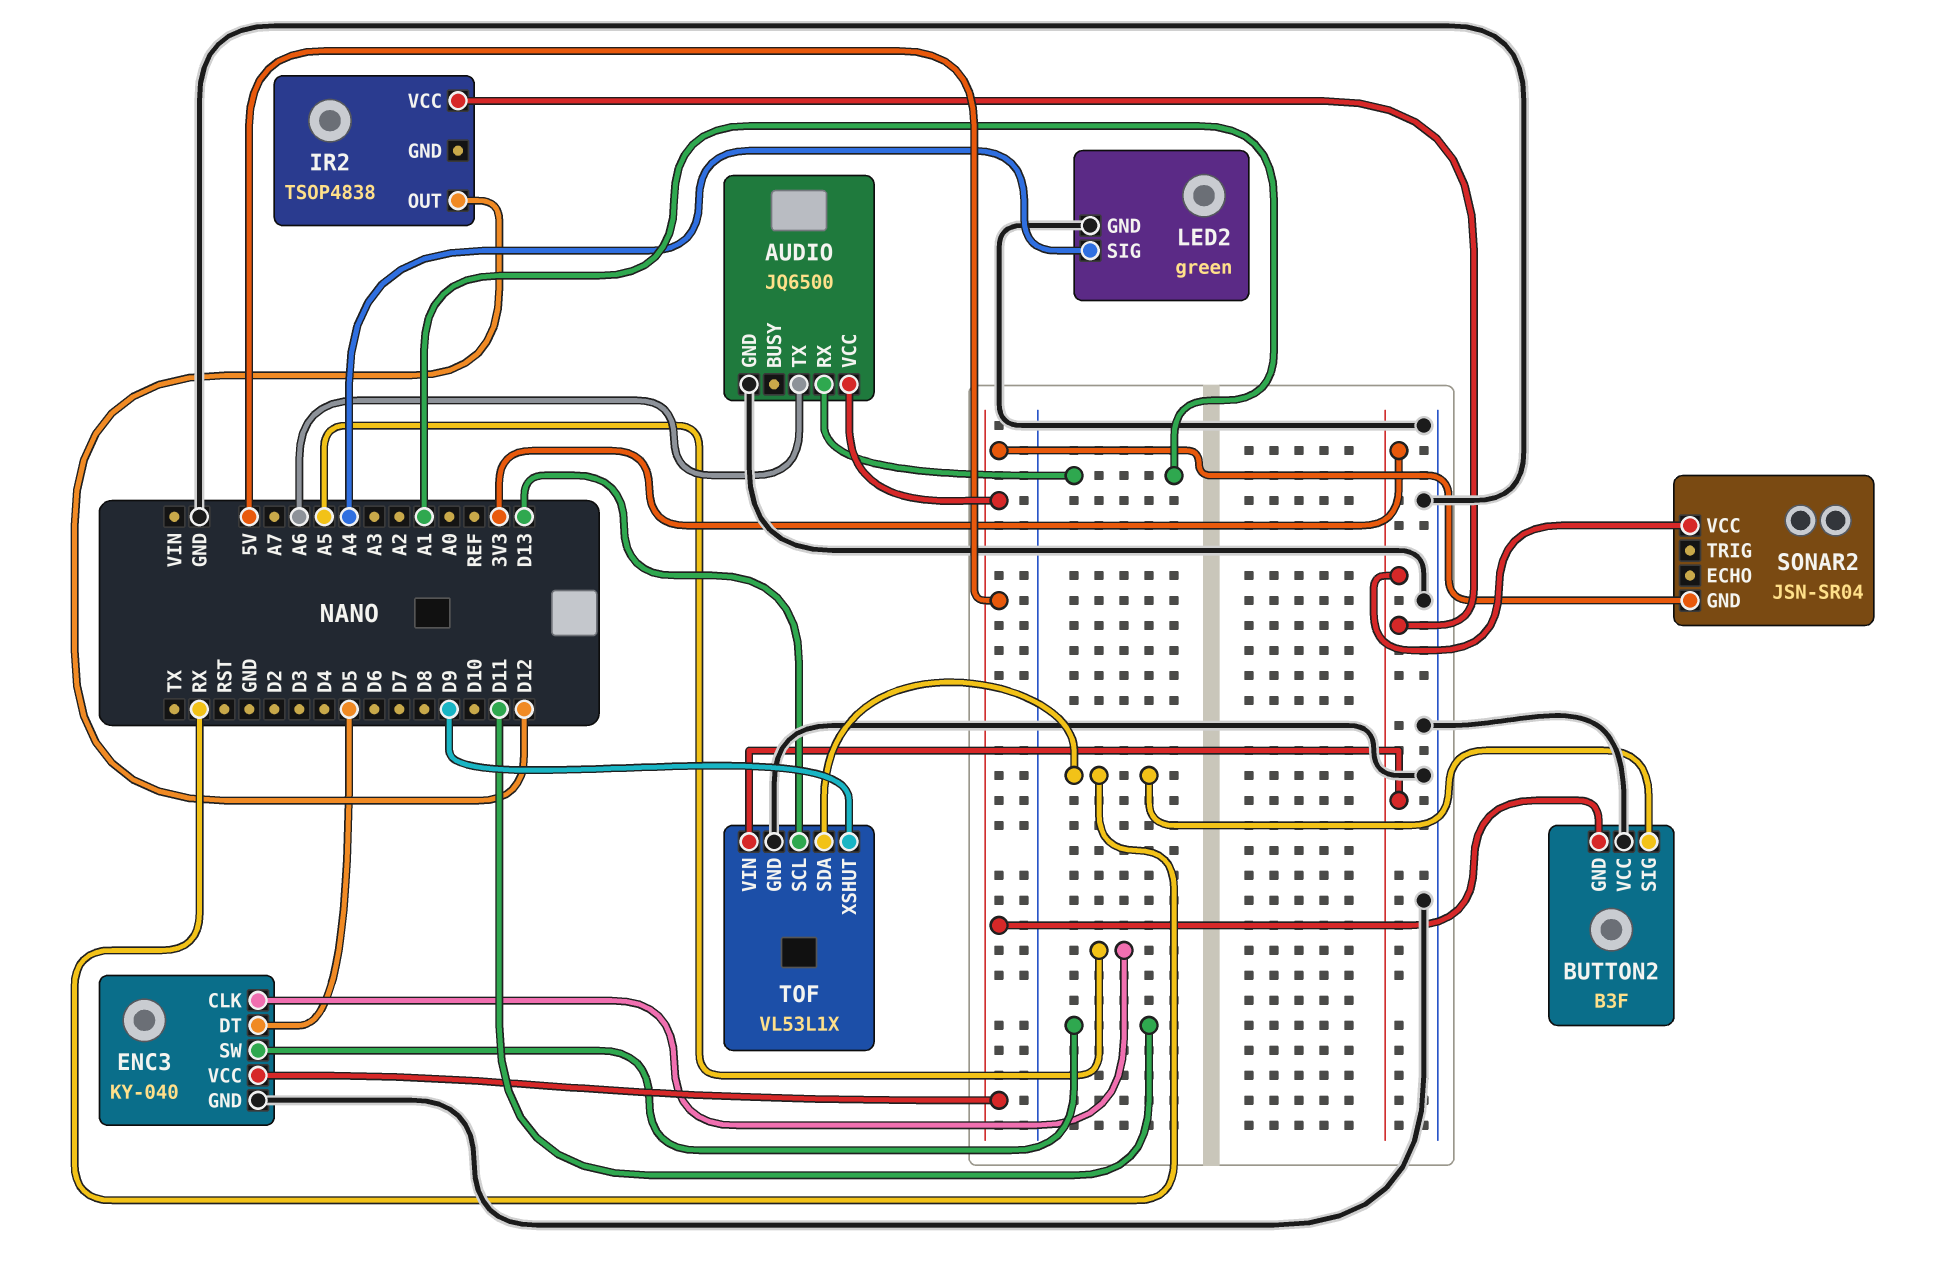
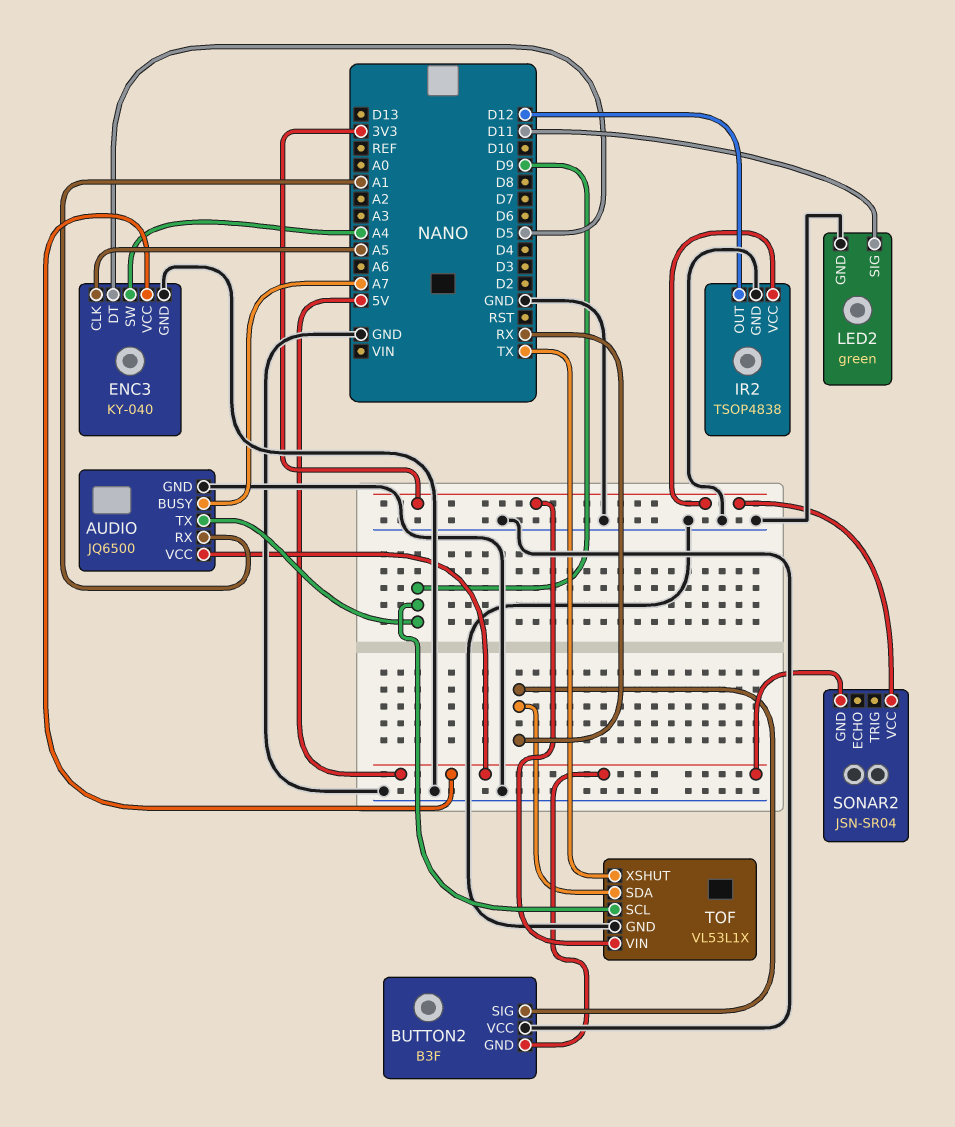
AUDIO pin BUSY: none -> A7
AUDIO pin TX: A6 -> D9
ENC3 pin SW: D11 -> A4
IR2 pin GND: none -> GND
LED2 pin SIG: A4 -> D11
TOF pin SCL: D13 -> D9
TOF pin XSHUT: D9 -> TX

